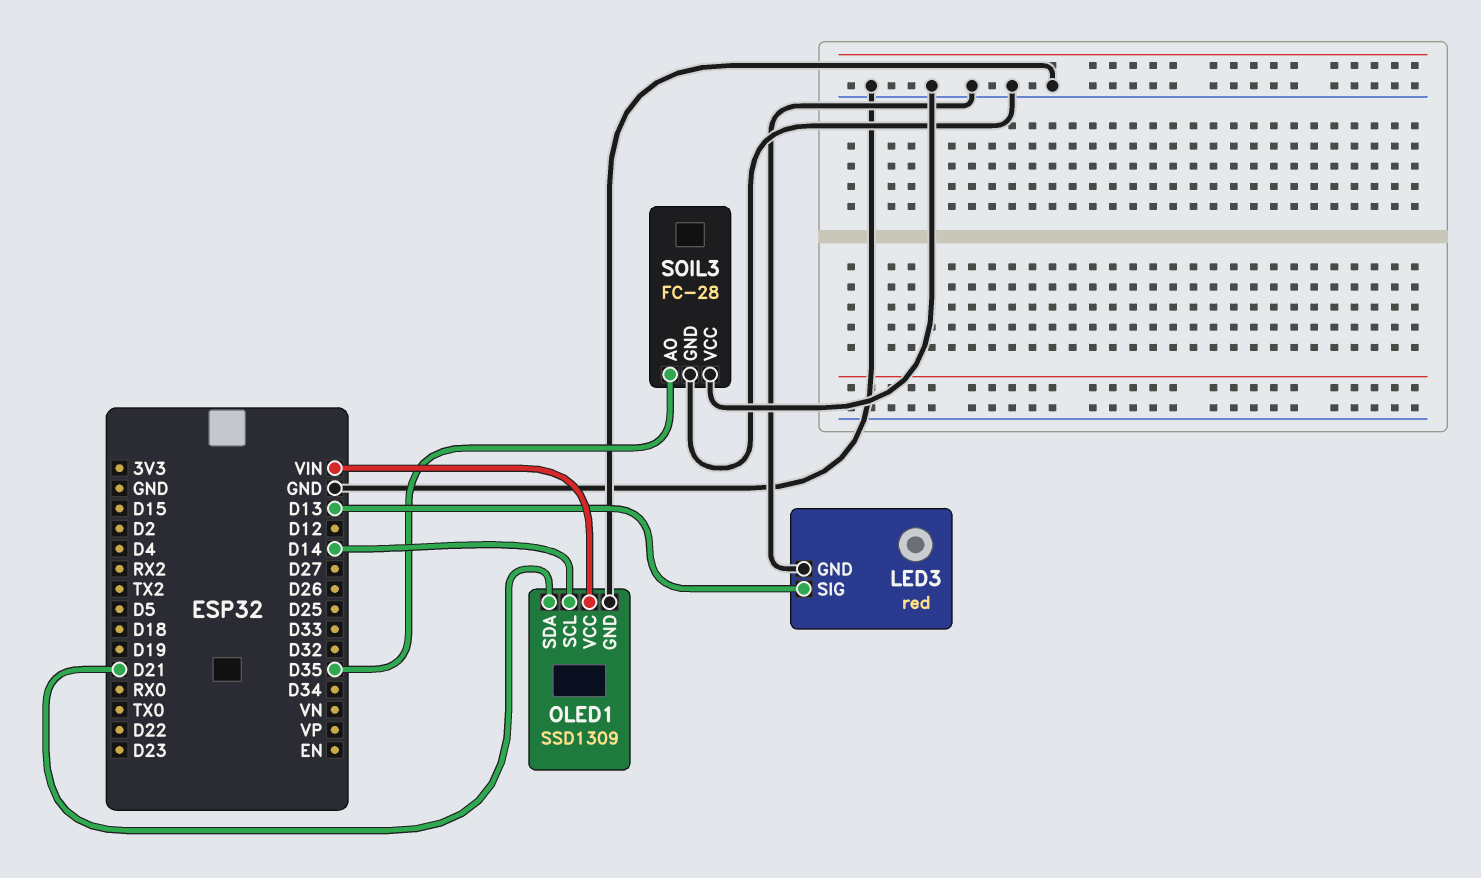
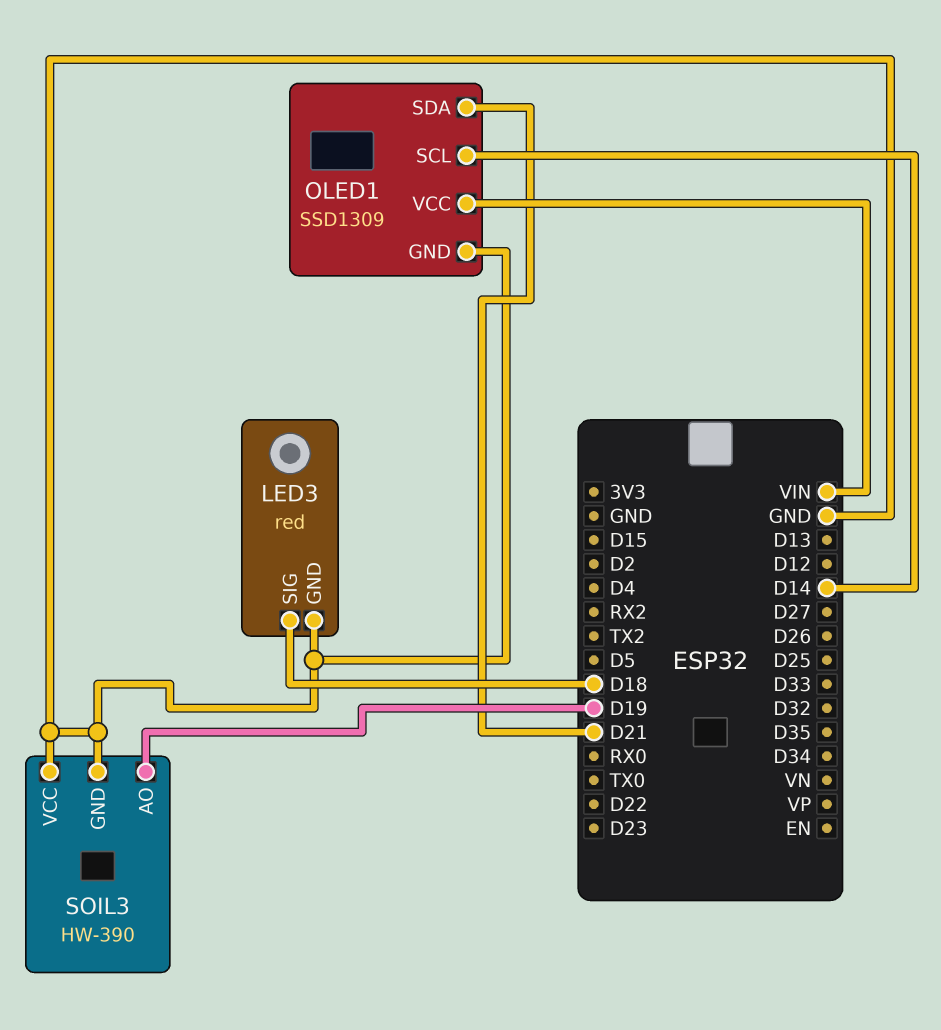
LED3 pin SIG: D13 -> D18
SOIL3: FC-28 -> HW-390
SOIL3 pin AO: D35 -> D19

